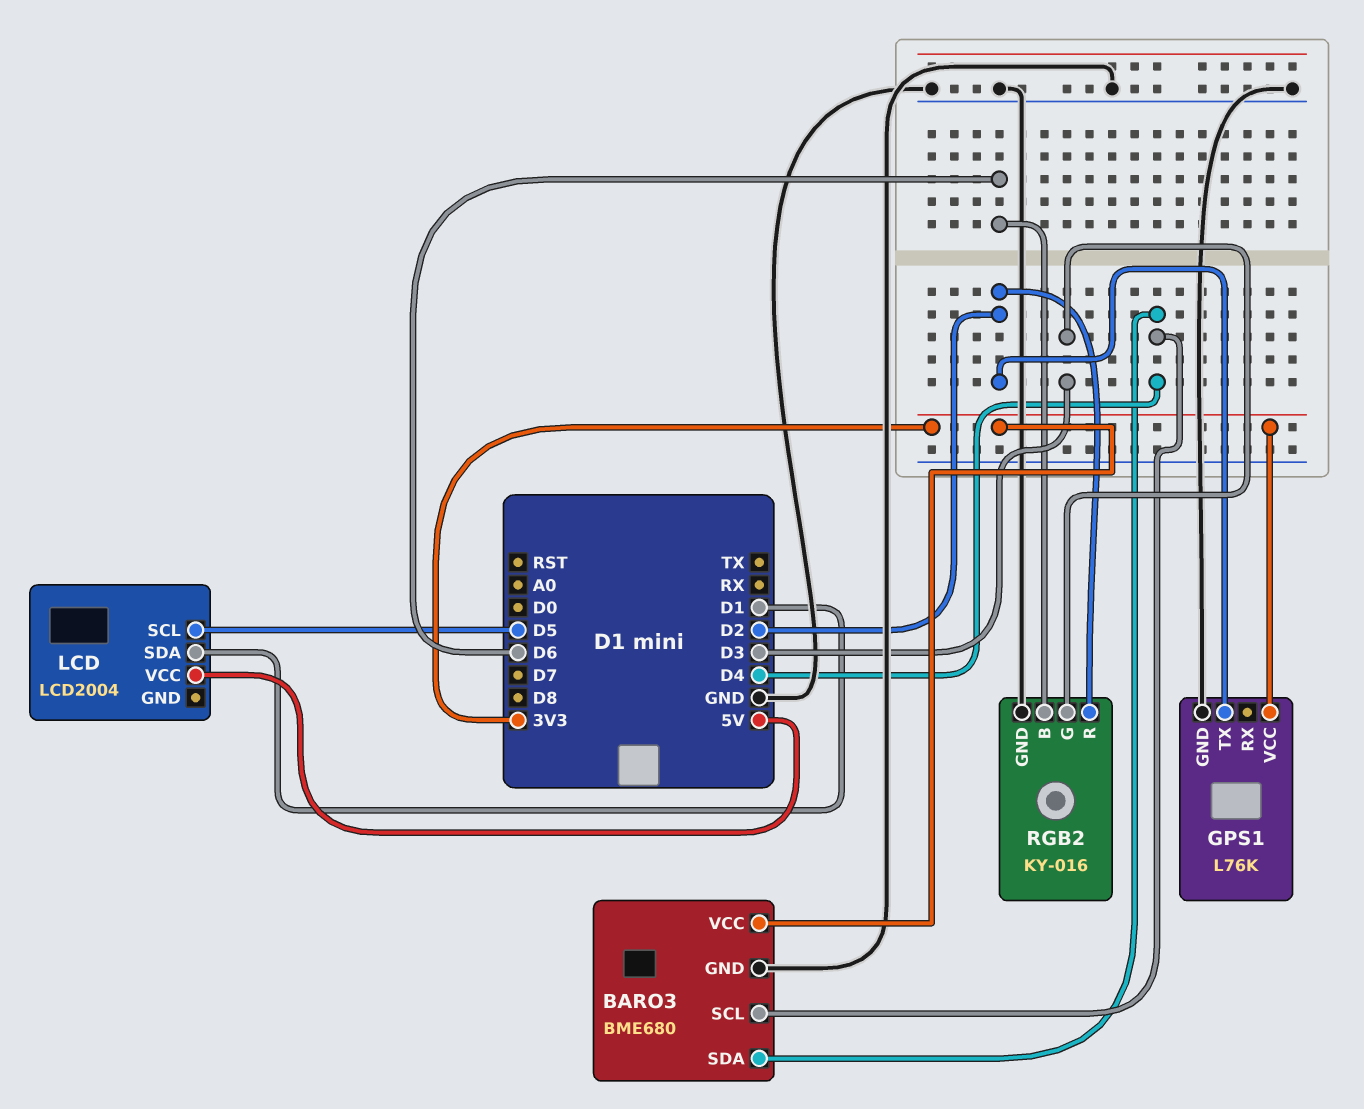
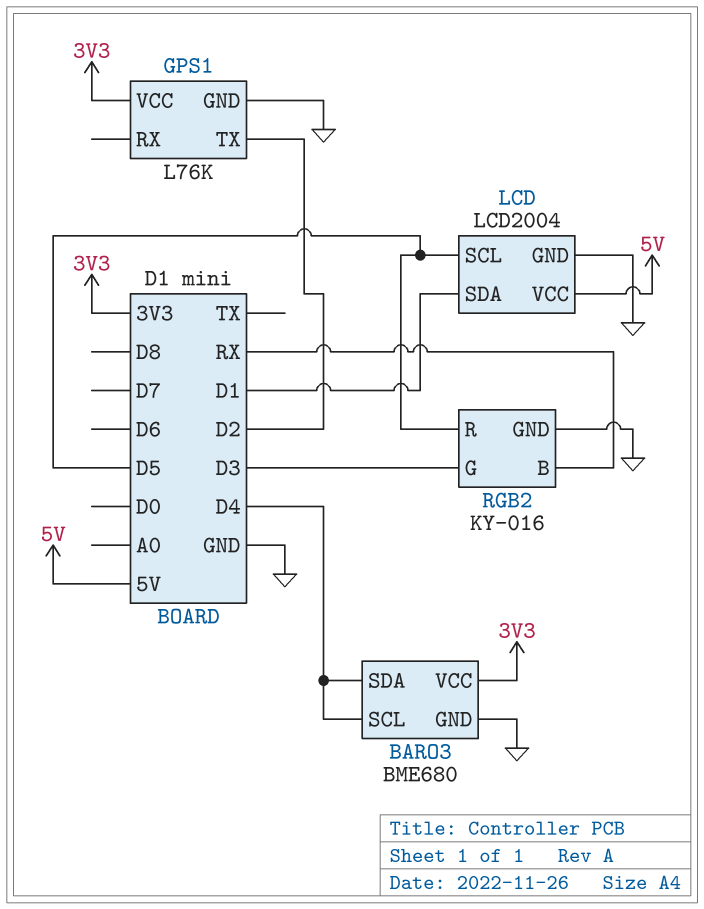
LCD pin GND: none -> GND
RGB2 pin B: D6 -> RX
RGB2 pin R: D2 -> D5

